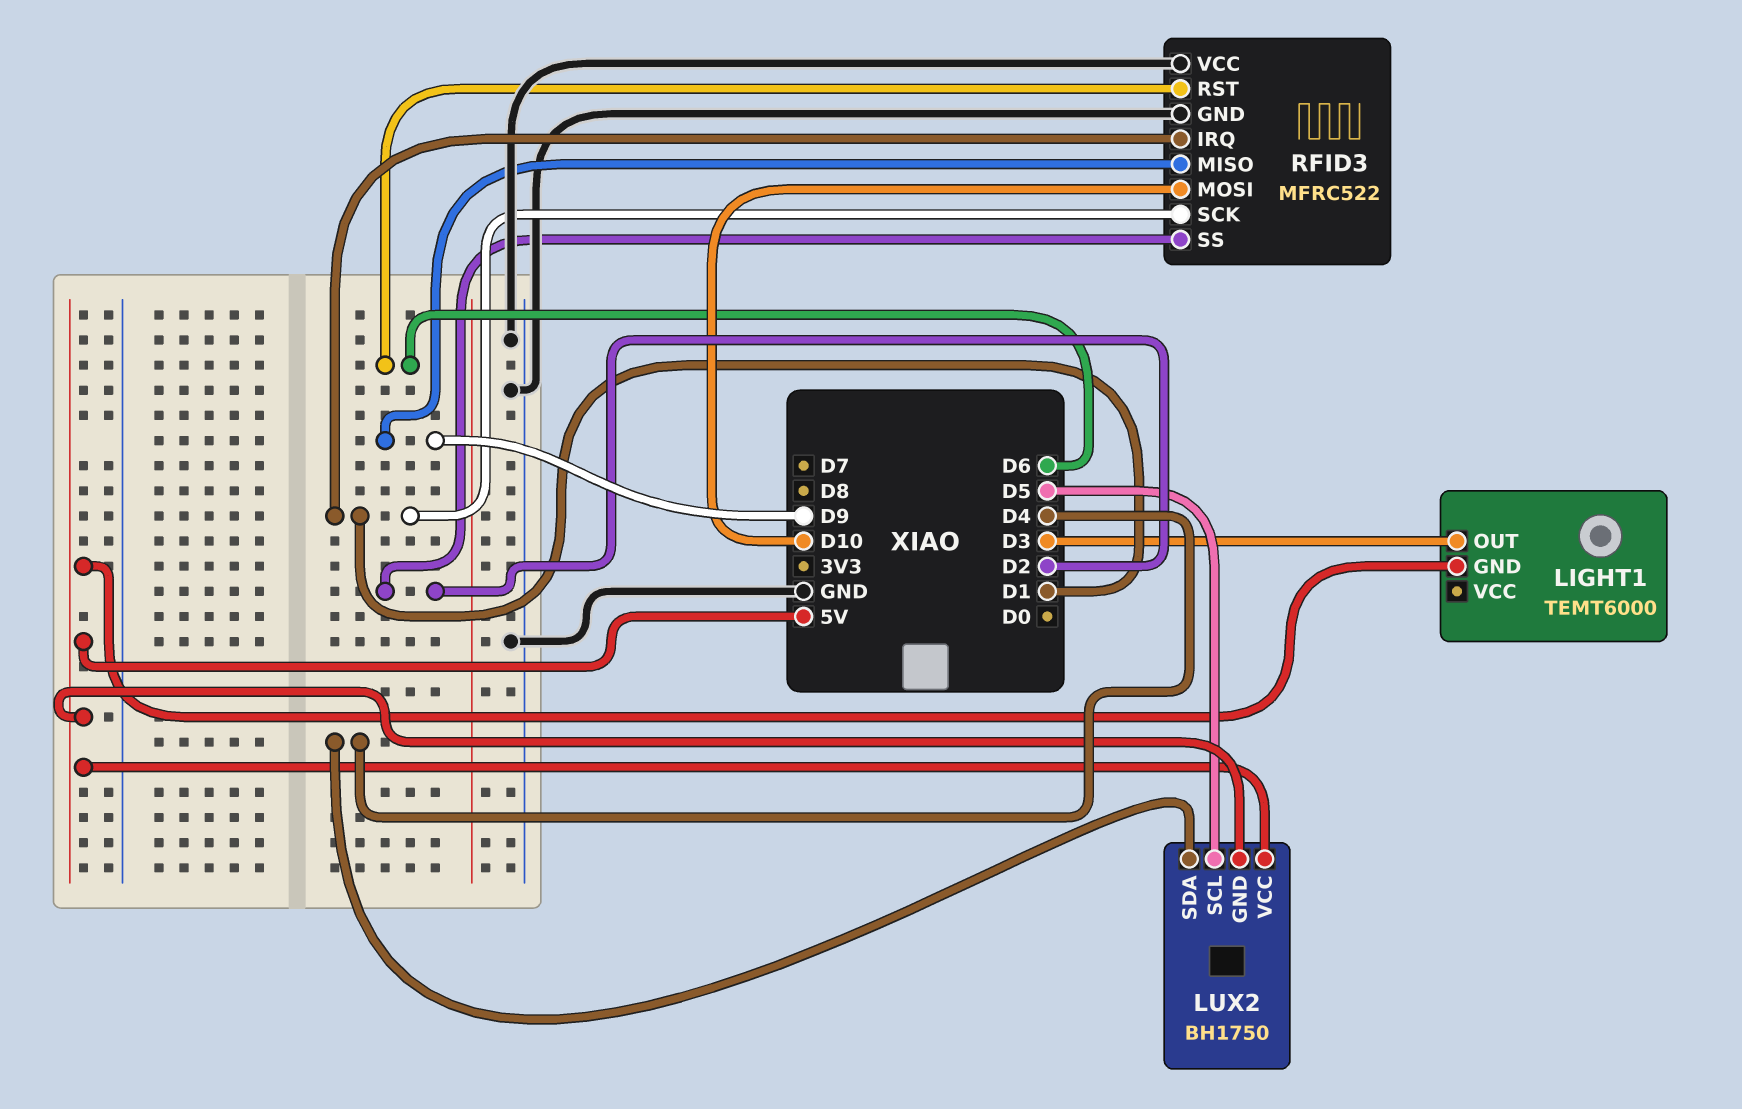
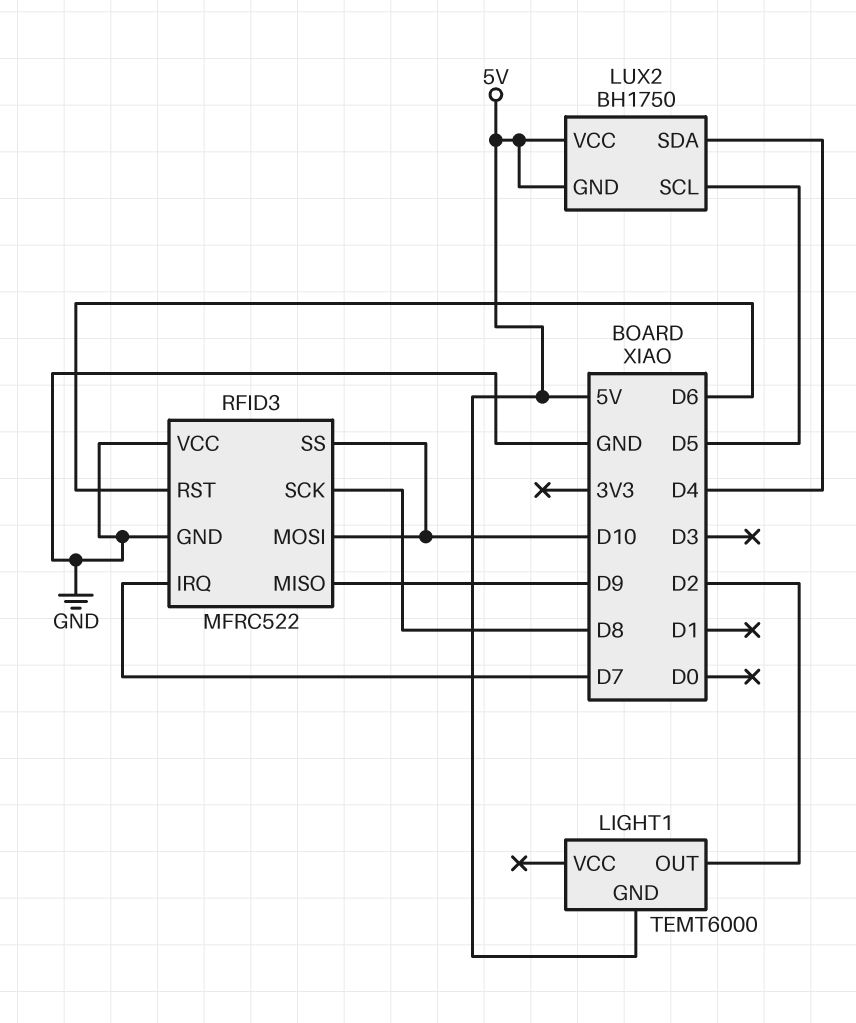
LIGHT1 pin OUT: D3 -> D2
RFID3 pin IRQ: D1 -> D7
RFID3 pin SCK: D1 -> D8
RFID3 pin SS: D2 -> D10

